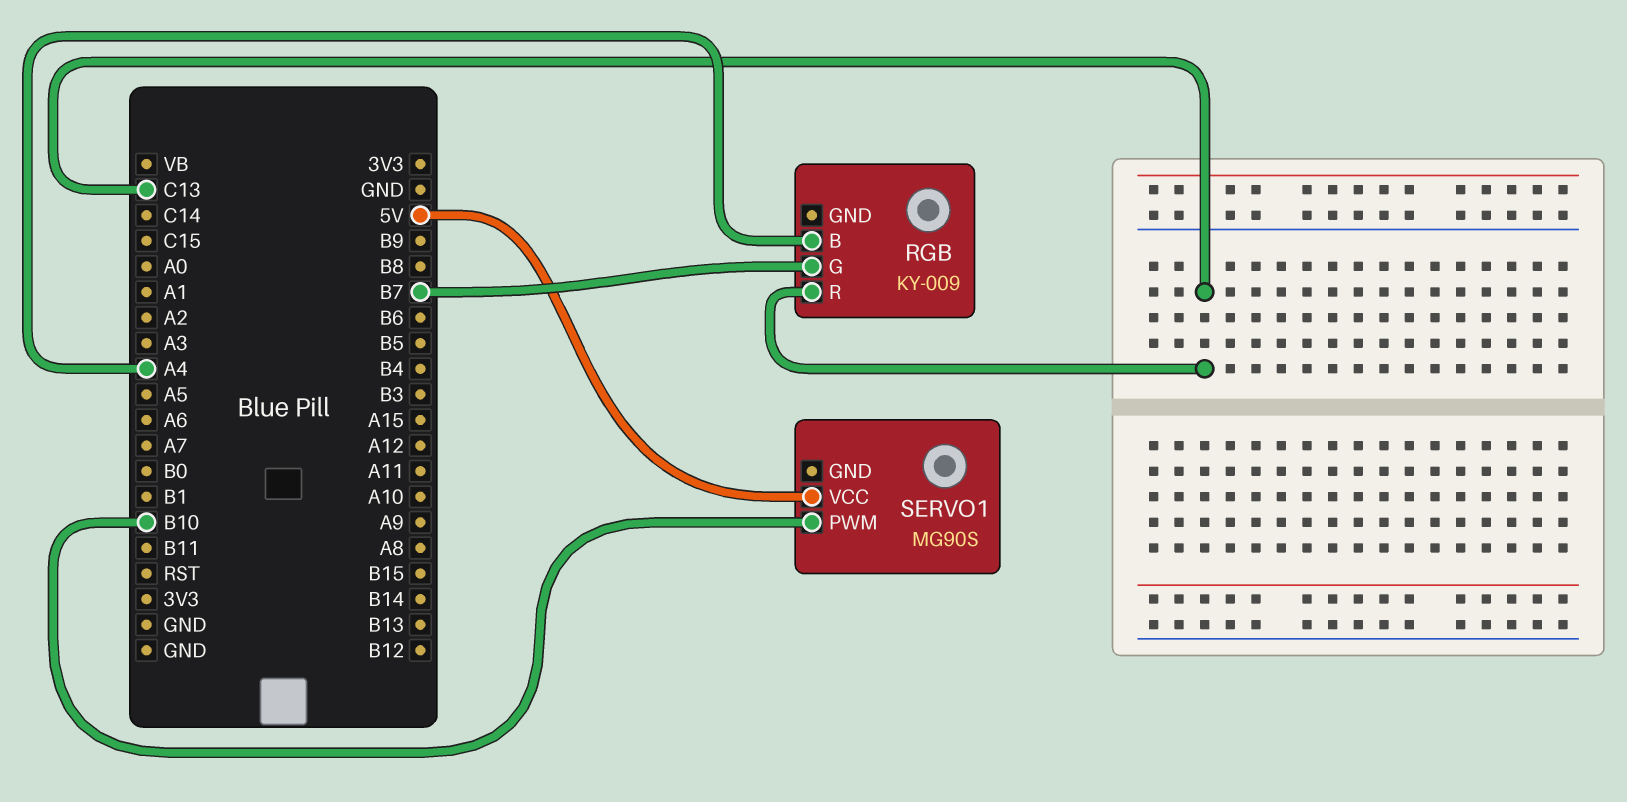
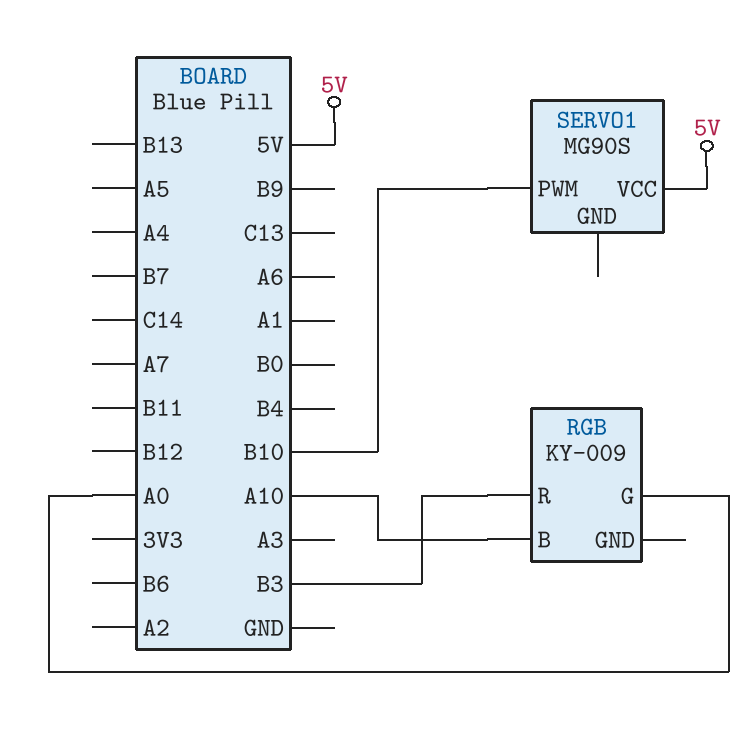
RGB pin B: A4 -> A10
RGB pin G: B7 -> A0
RGB pin R: C13 -> B3

